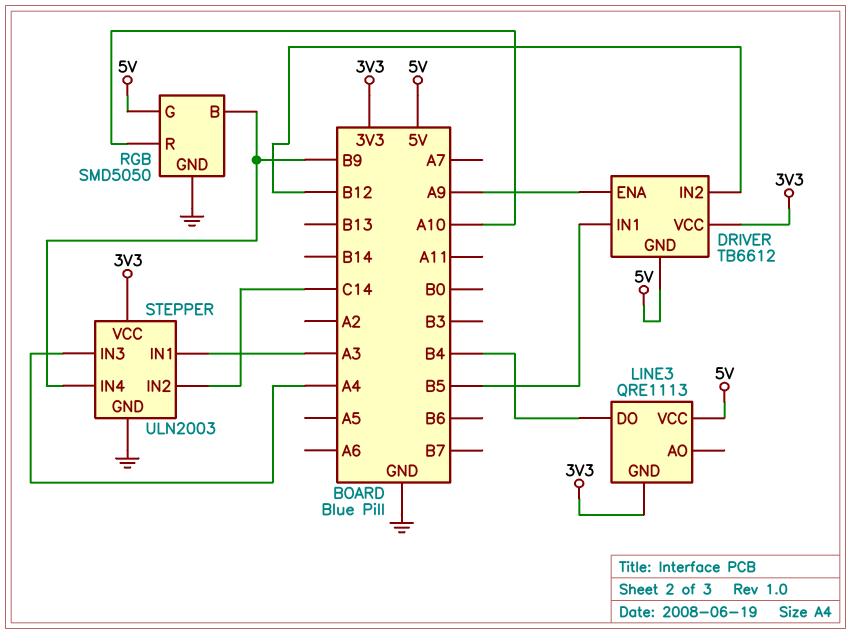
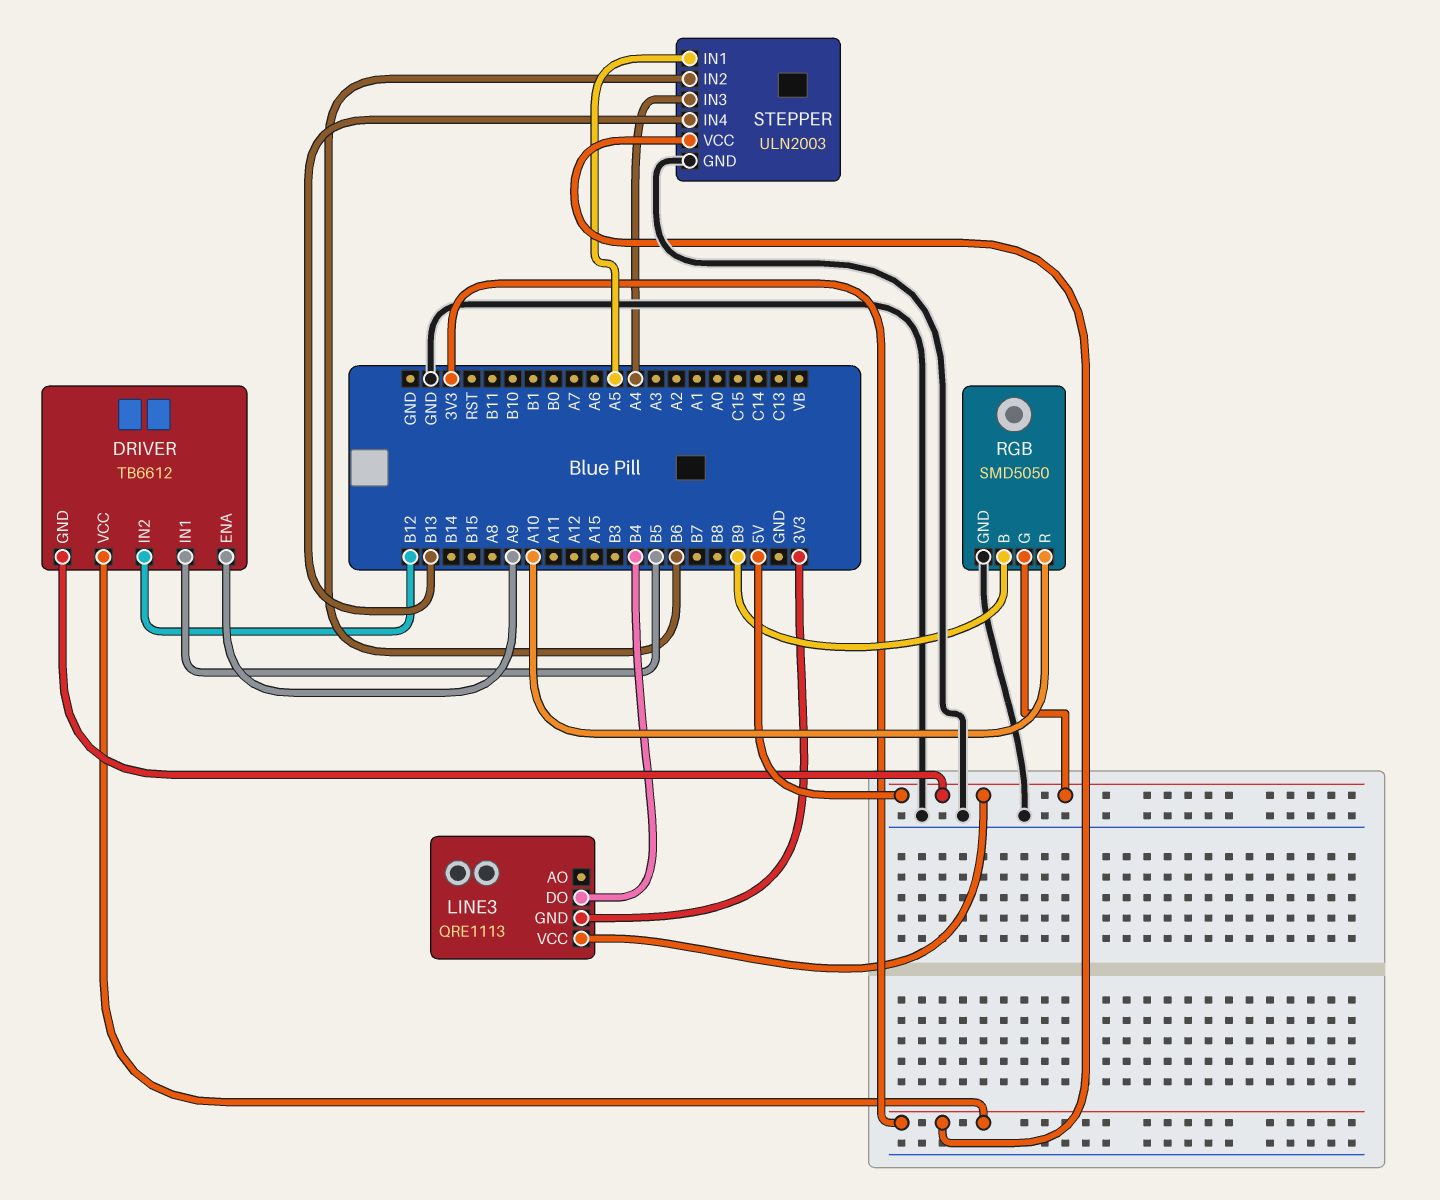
STEPPER pin IN1: A3 -> A5
STEPPER pin IN2: C14 -> B6
STEPPER pin IN4: B9 -> B13

